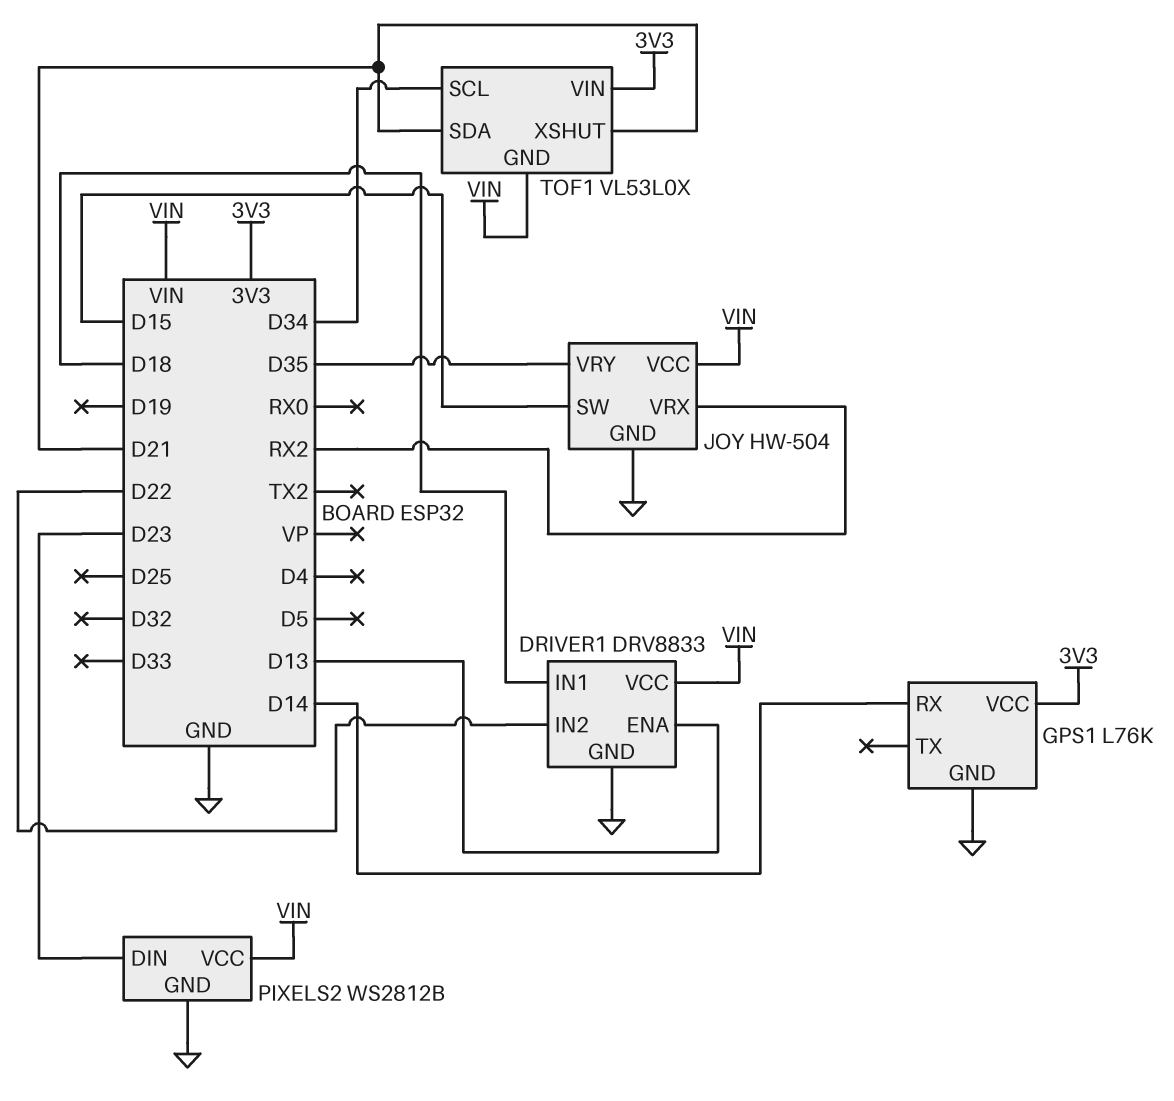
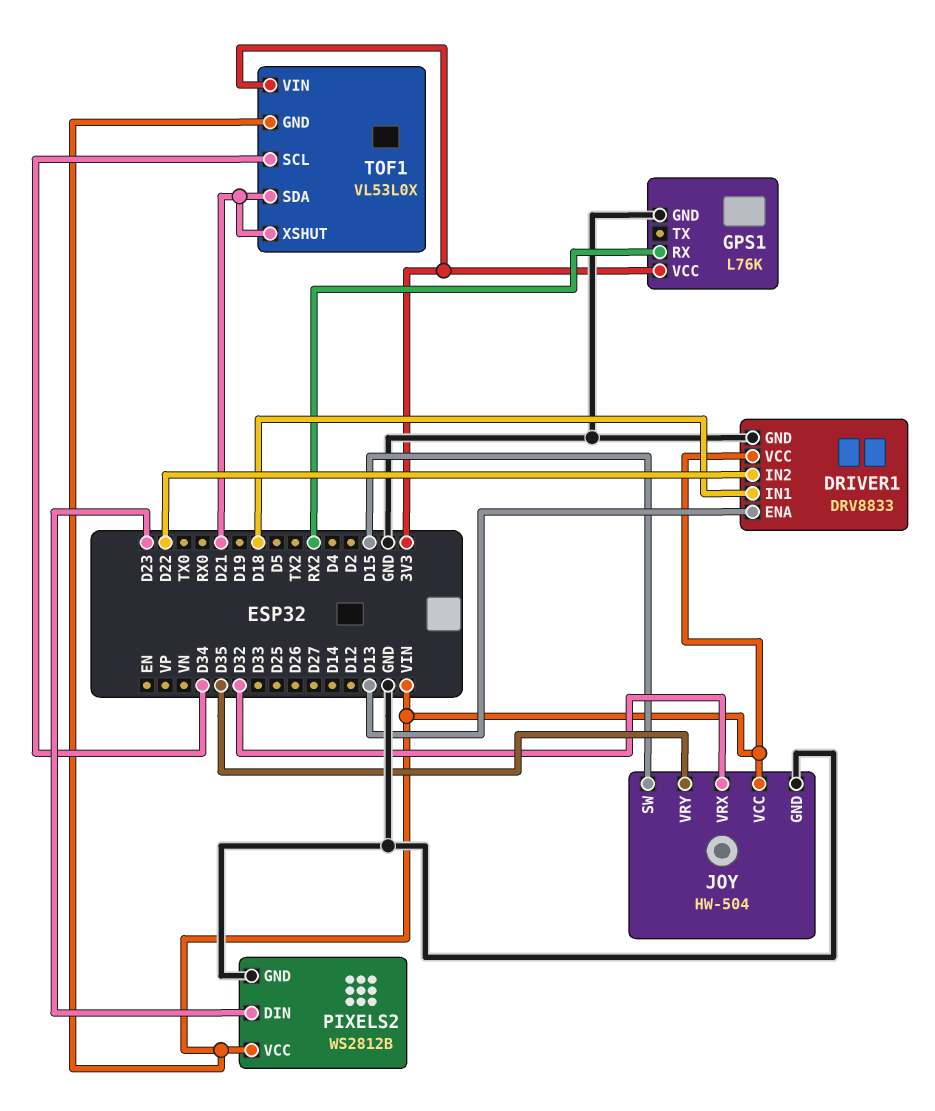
GPS1 pin RX: D14 -> RX2
JOY pin VRX: RX2 -> D32

